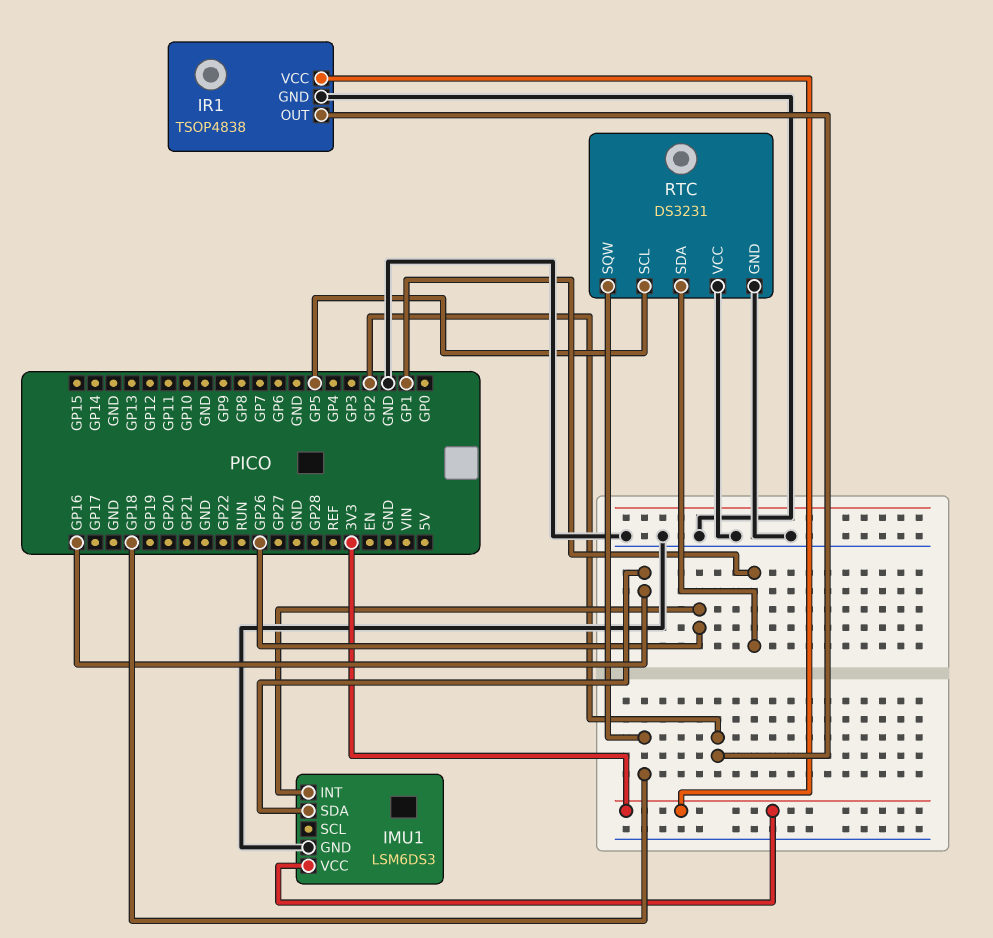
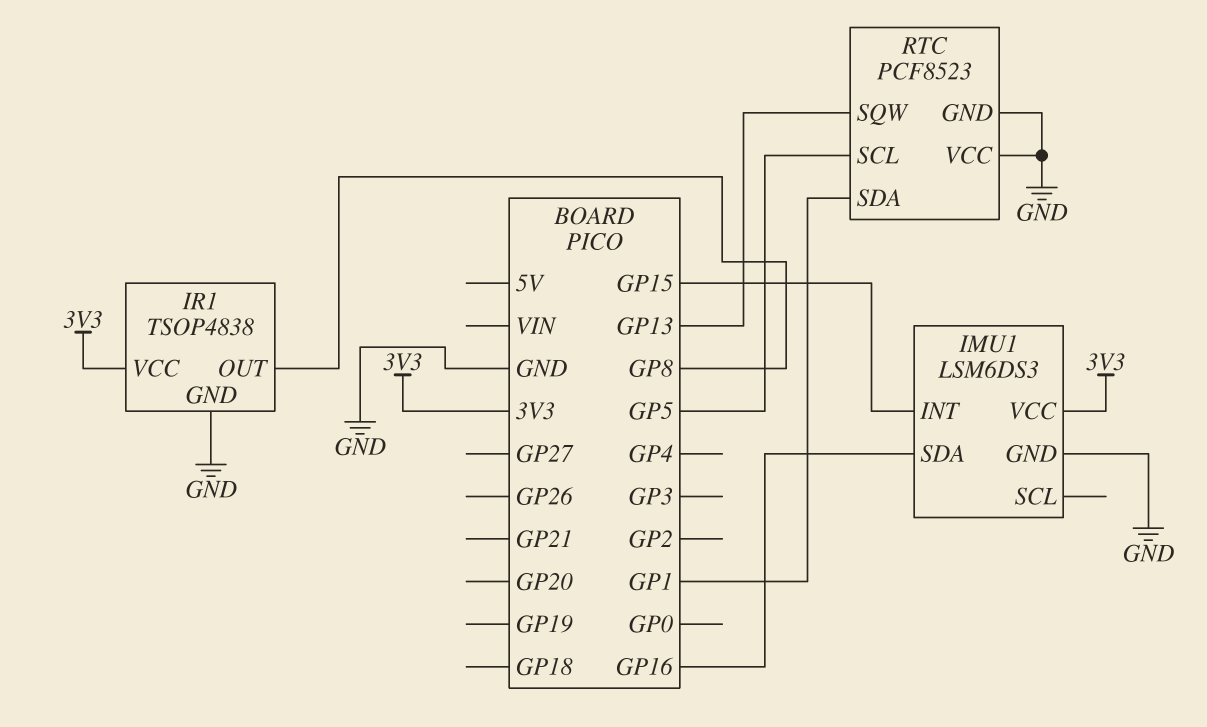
IMU1 pin INT: GP26 -> GP15
IR1 pin OUT: GP2 -> GP8
RTC: DS3231 -> PCF8523
RTC pin SQW: GP18 -> GP13

